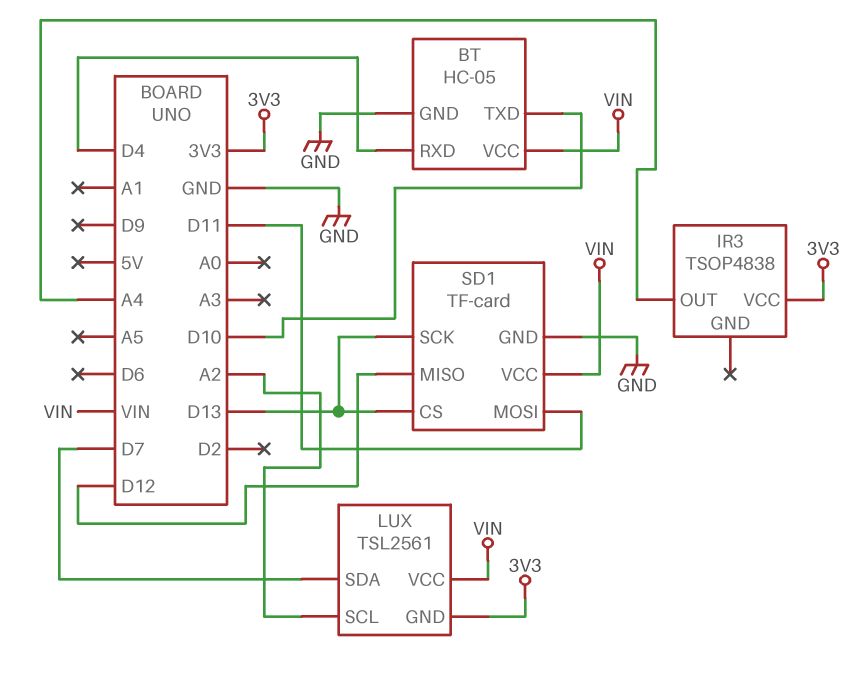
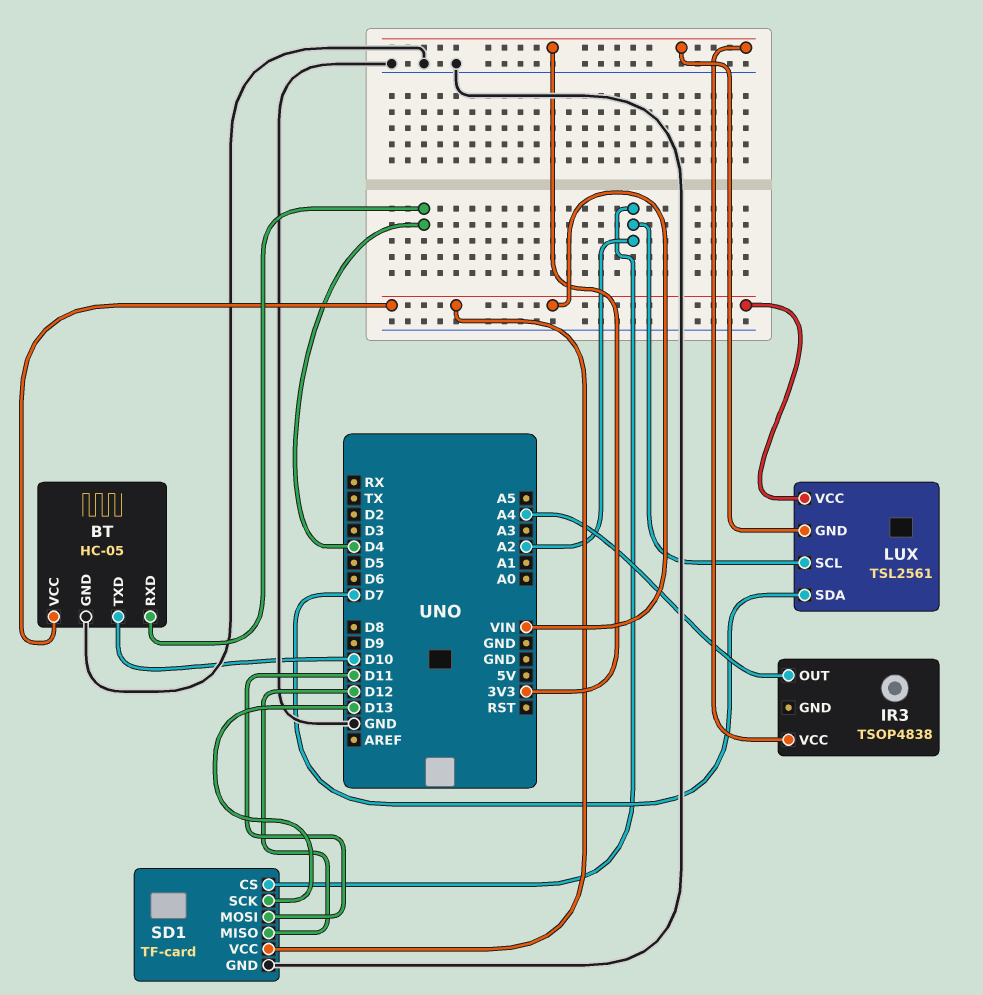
SD1 pin CS: D13 -> A2

